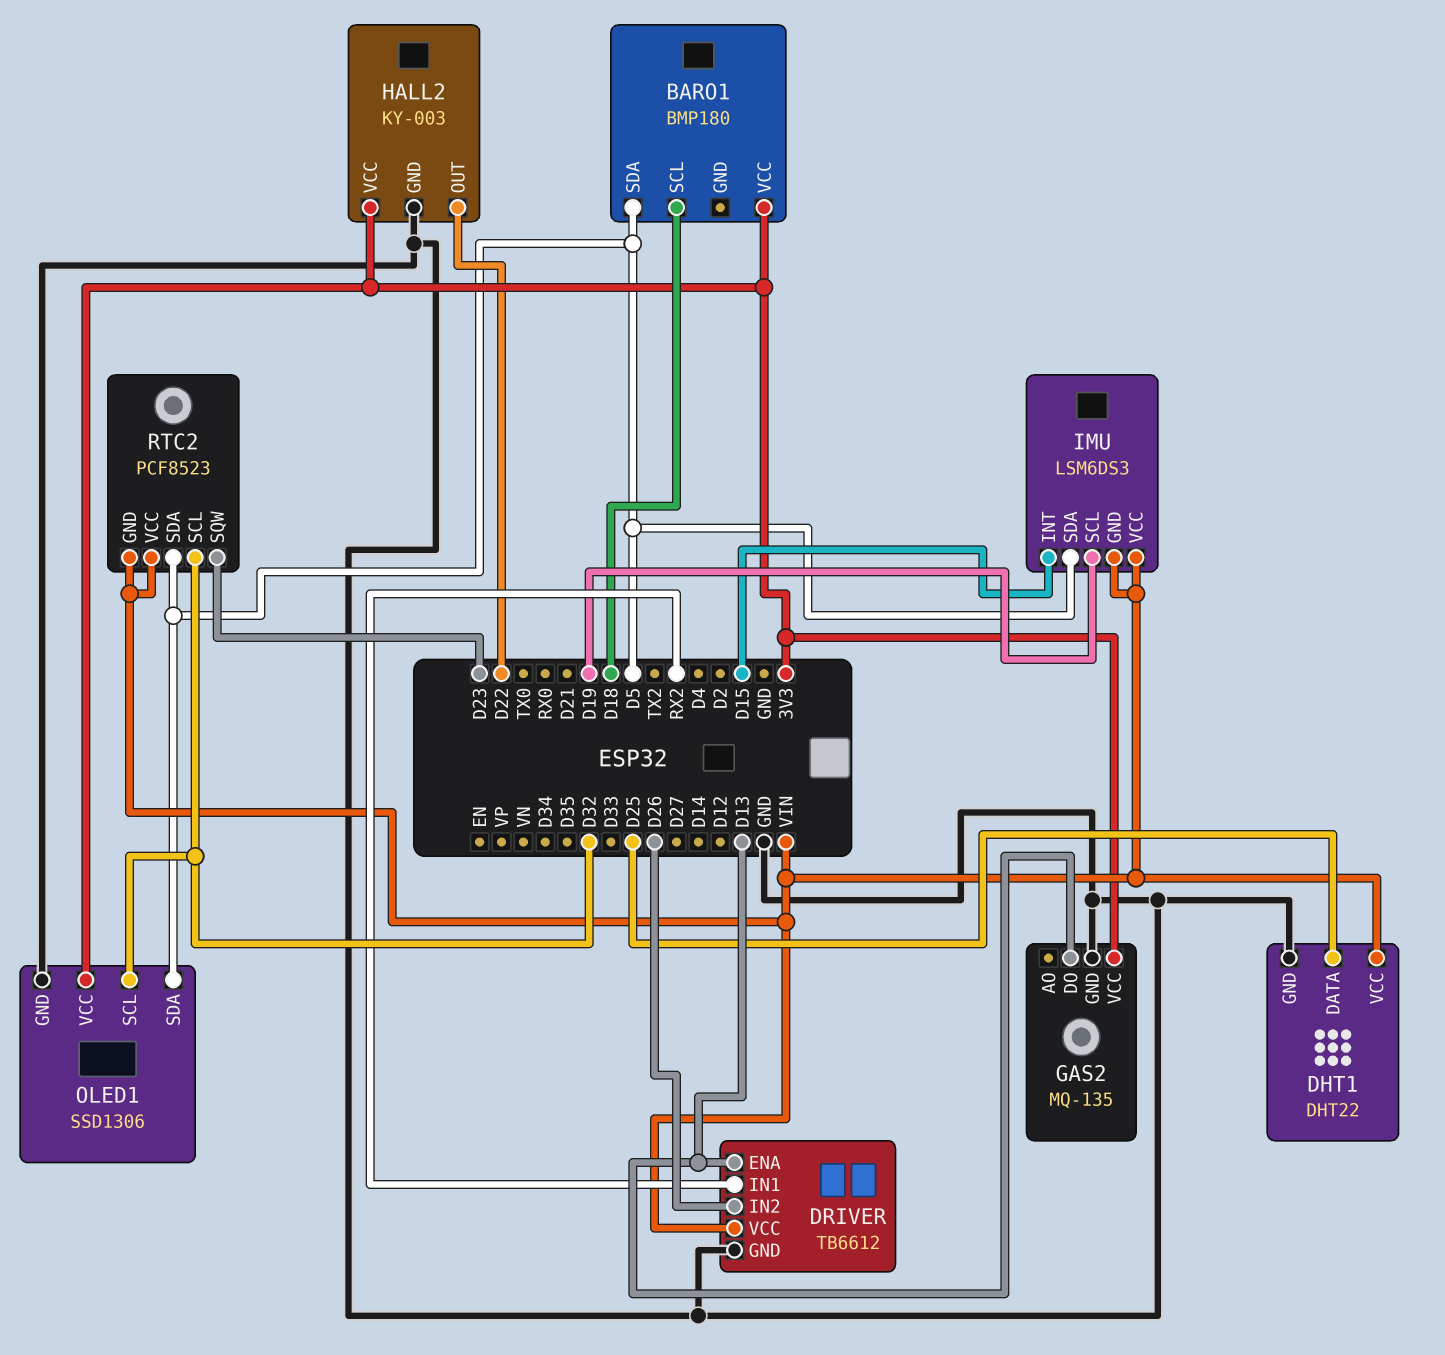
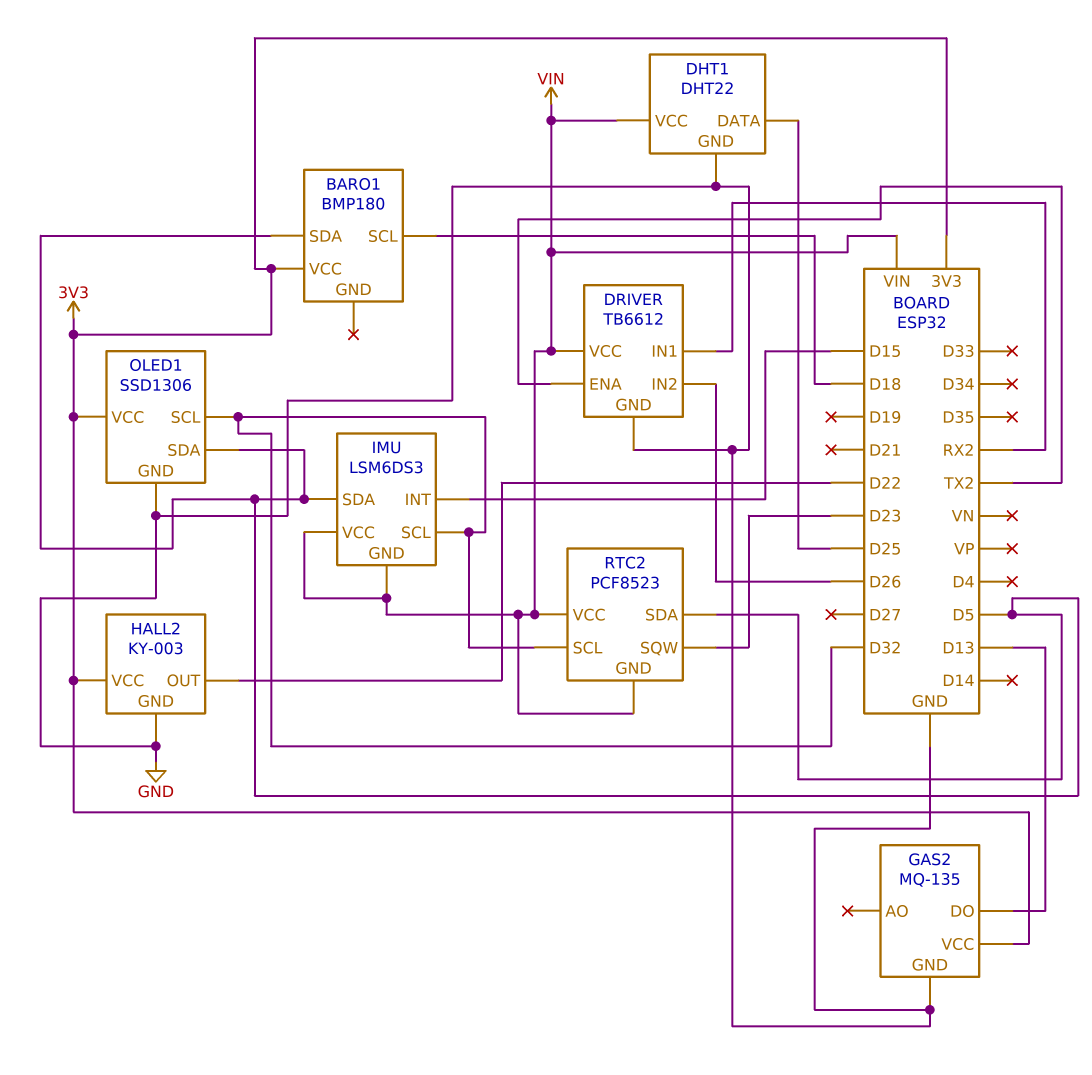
DRIVER pin ENA: D13 -> TX2
IMU pin SCL: D19 -> D32

